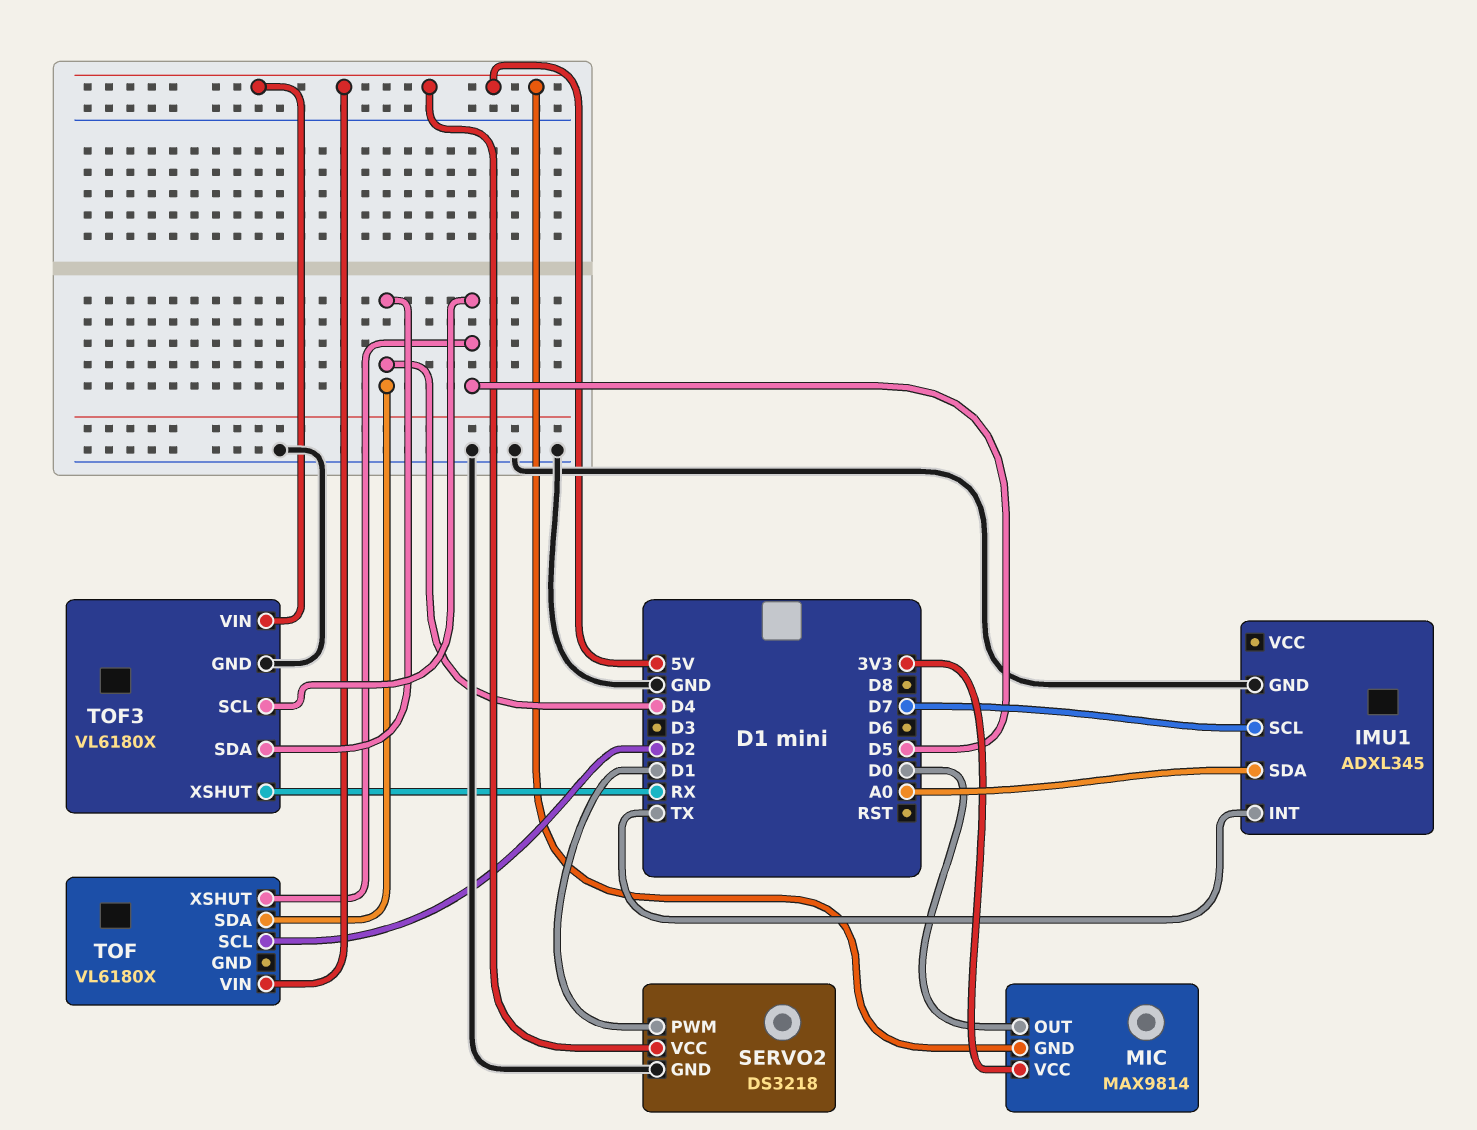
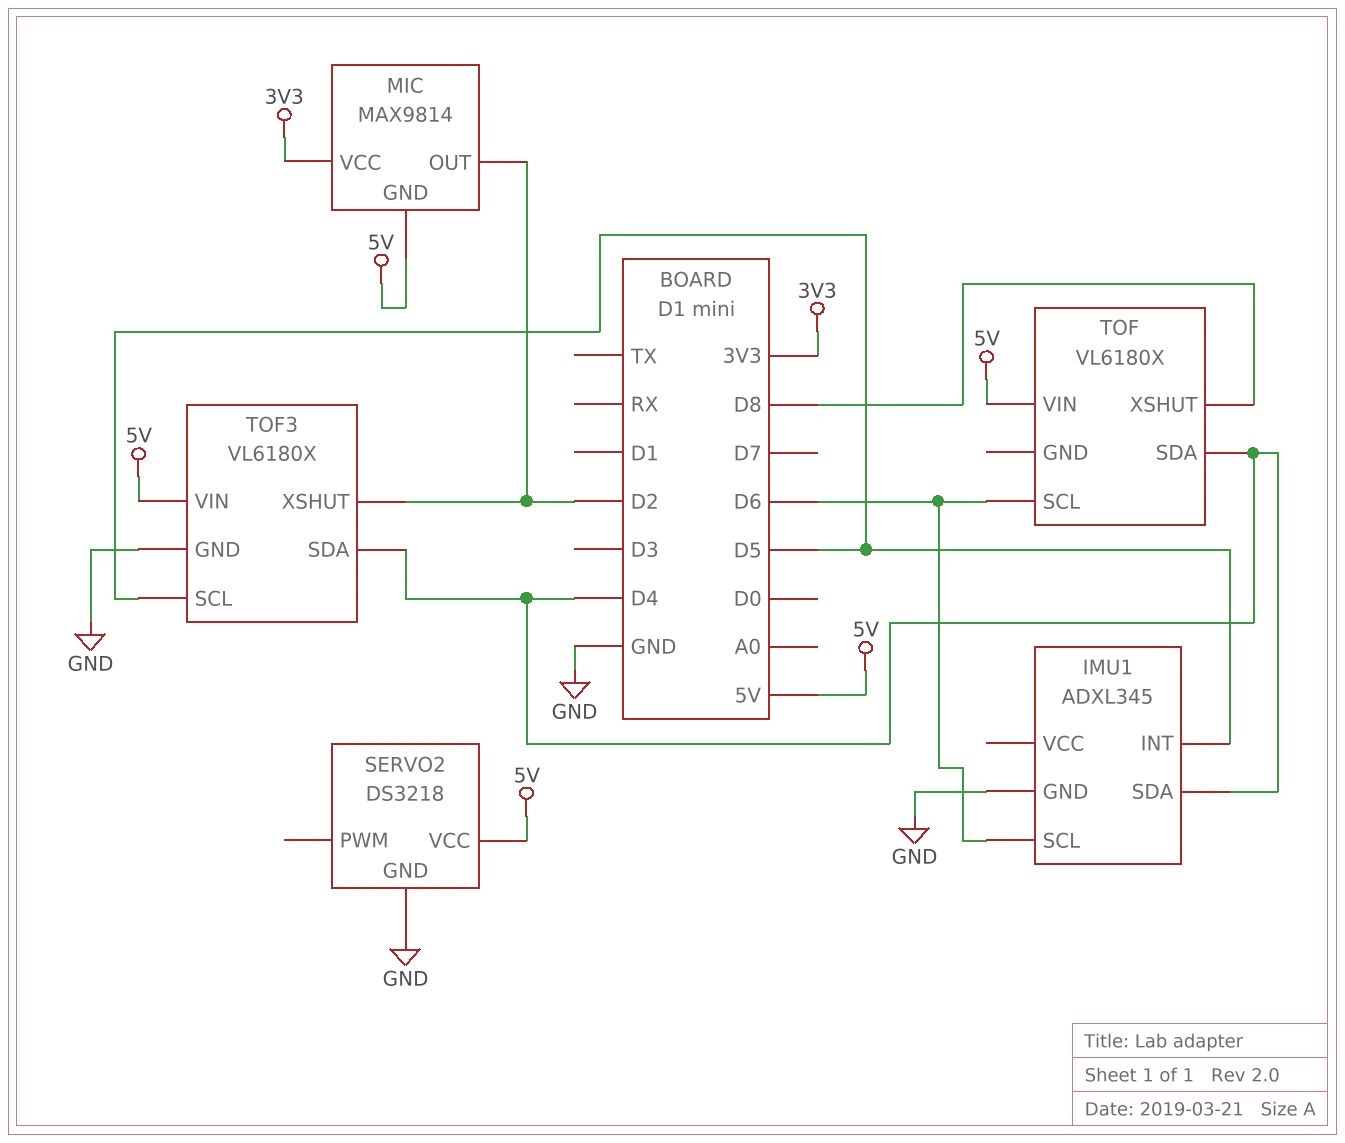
IMU1 pin INT: TX -> D5
IMU1 pin SCL: D7 -> D6
IMU1 pin SDA: A0 -> D4
MIC pin OUT: D0 -> D2
SERVO2 pin PWM: D1 -> none
TOF pin SCL: D2 -> D6
TOF pin XSHUT: D5 -> D8
TOF3 pin XSHUT: RX -> D2

